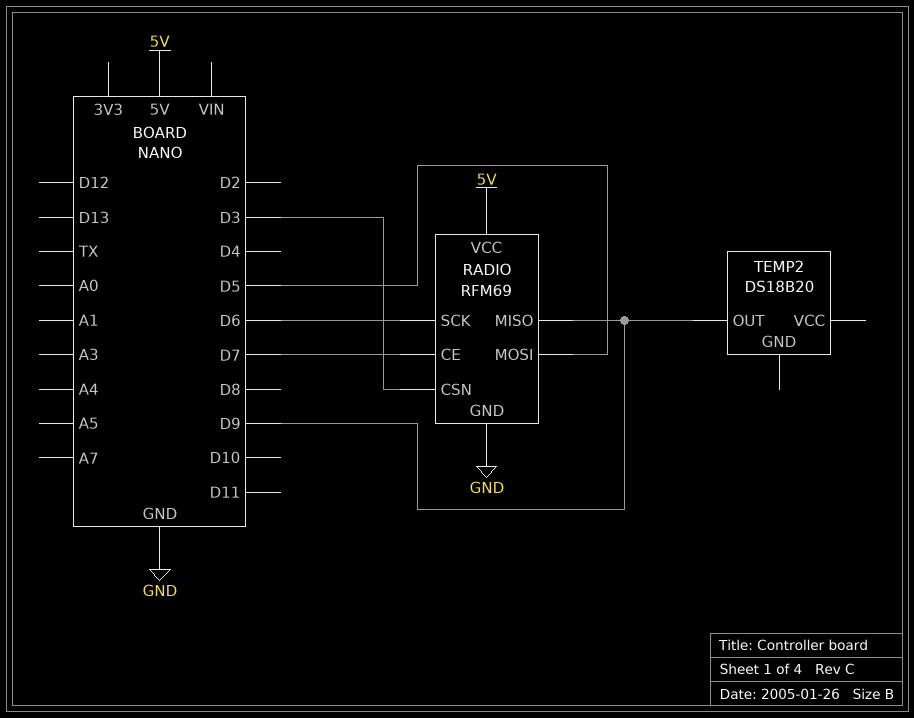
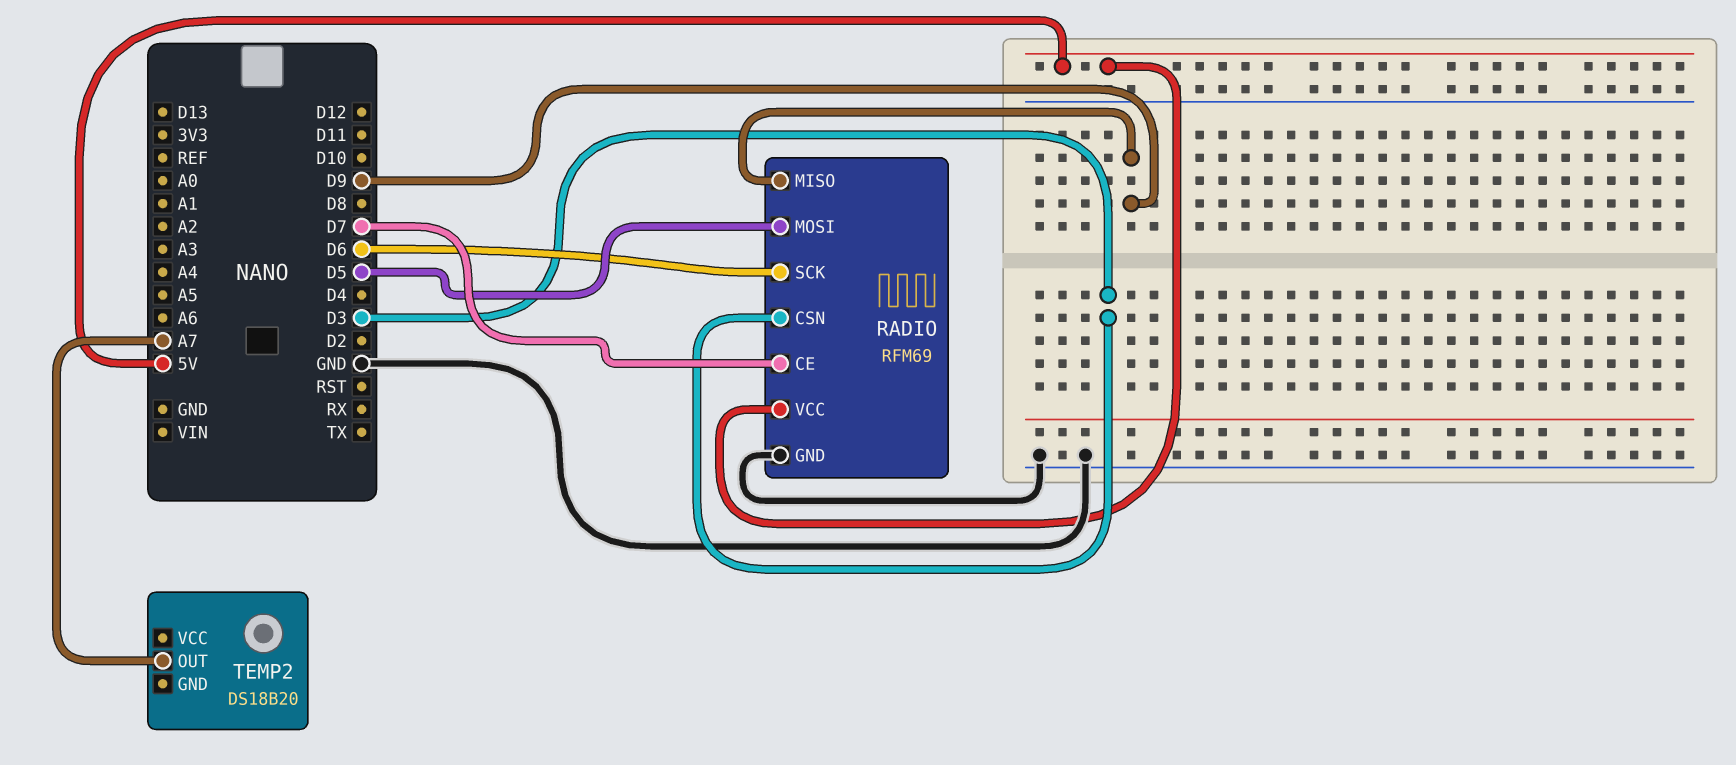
TEMP2 pin OUT: D9 -> A7

